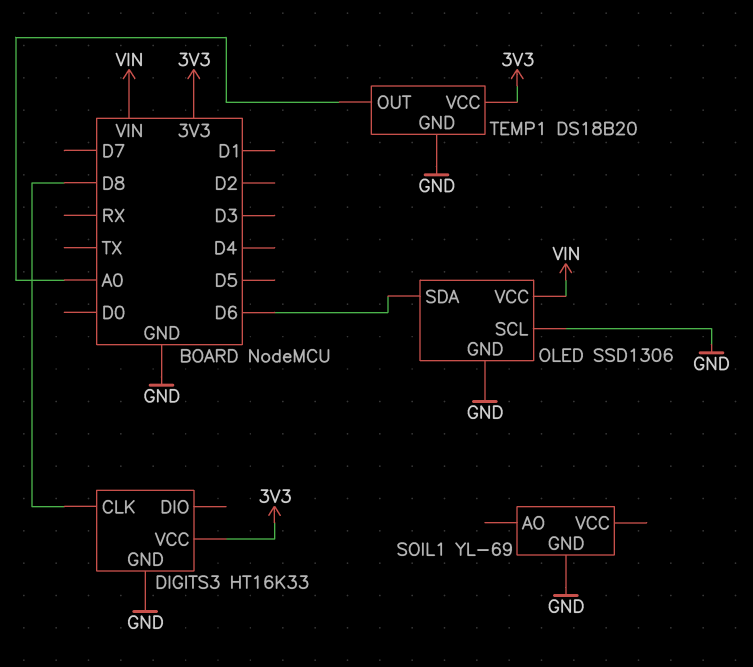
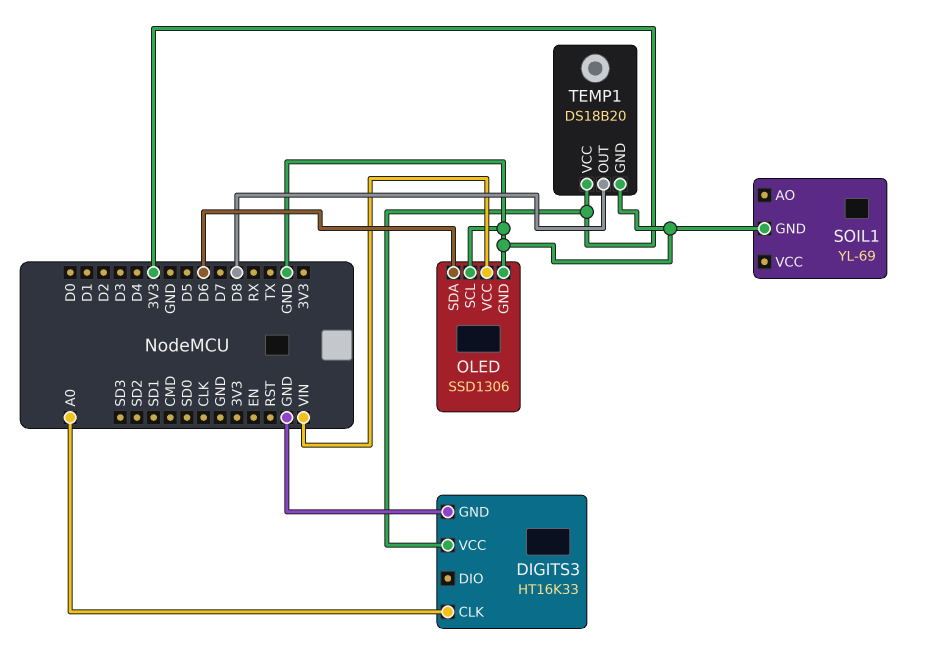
DIGITS3 pin CLK: D8 -> A0
TEMP1 pin OUT: A0 -> D8

